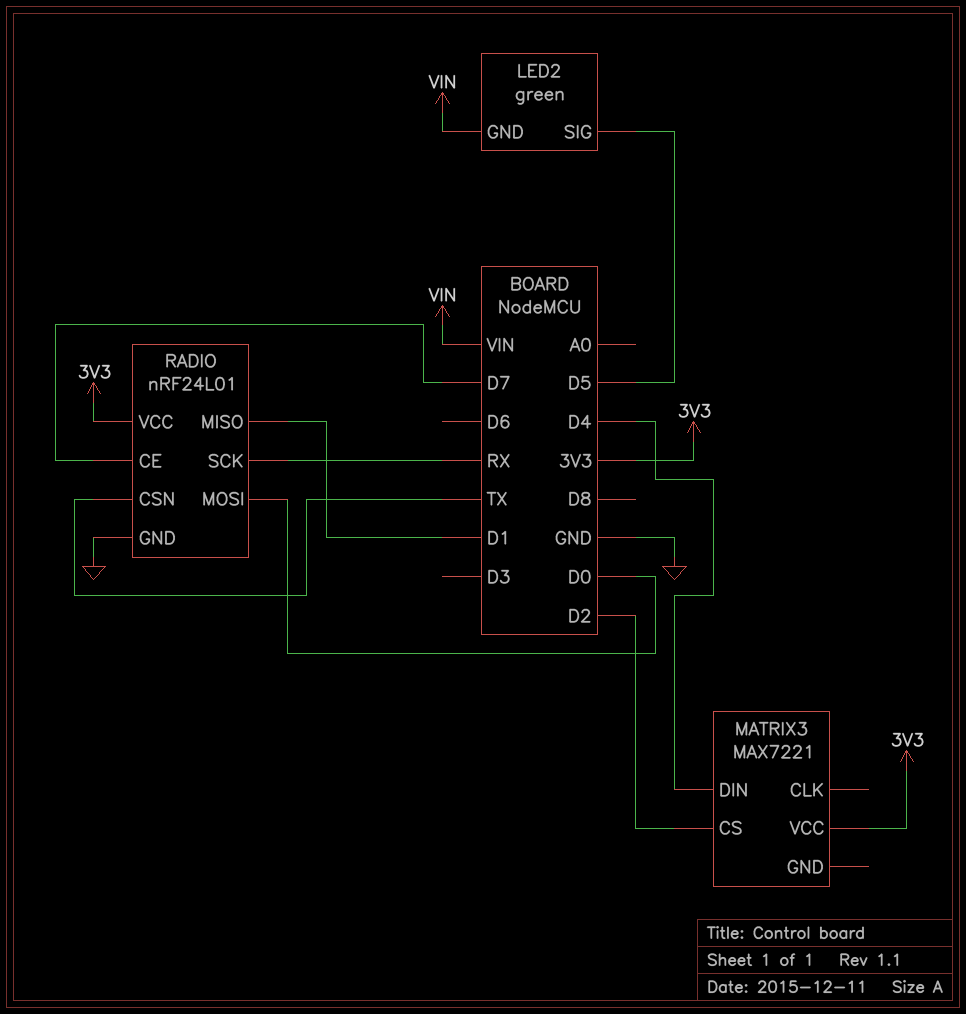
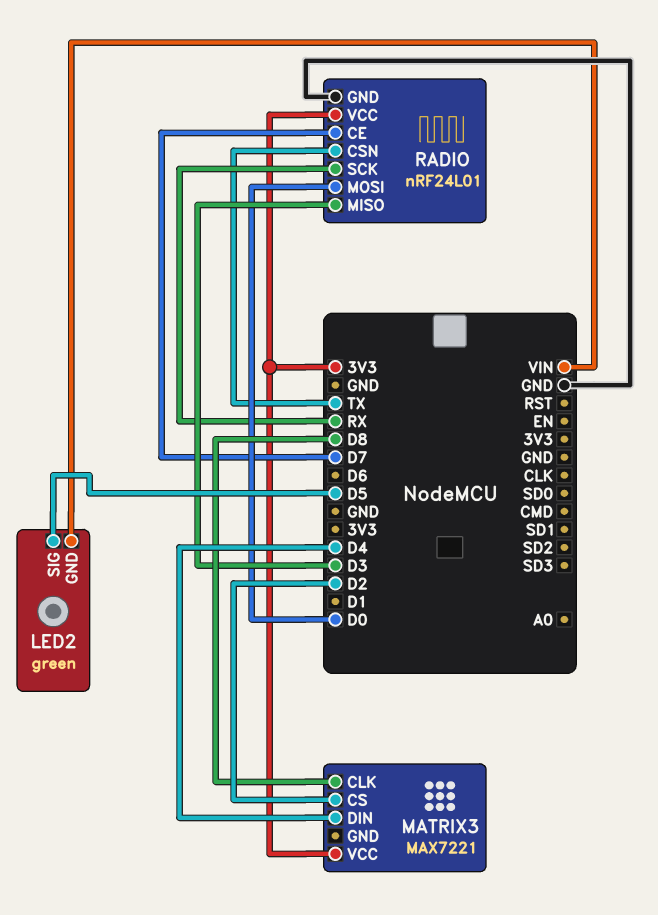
MATRIX3 pin CLK: none -> D8
RADIO pin MISO: D1 -> D3

